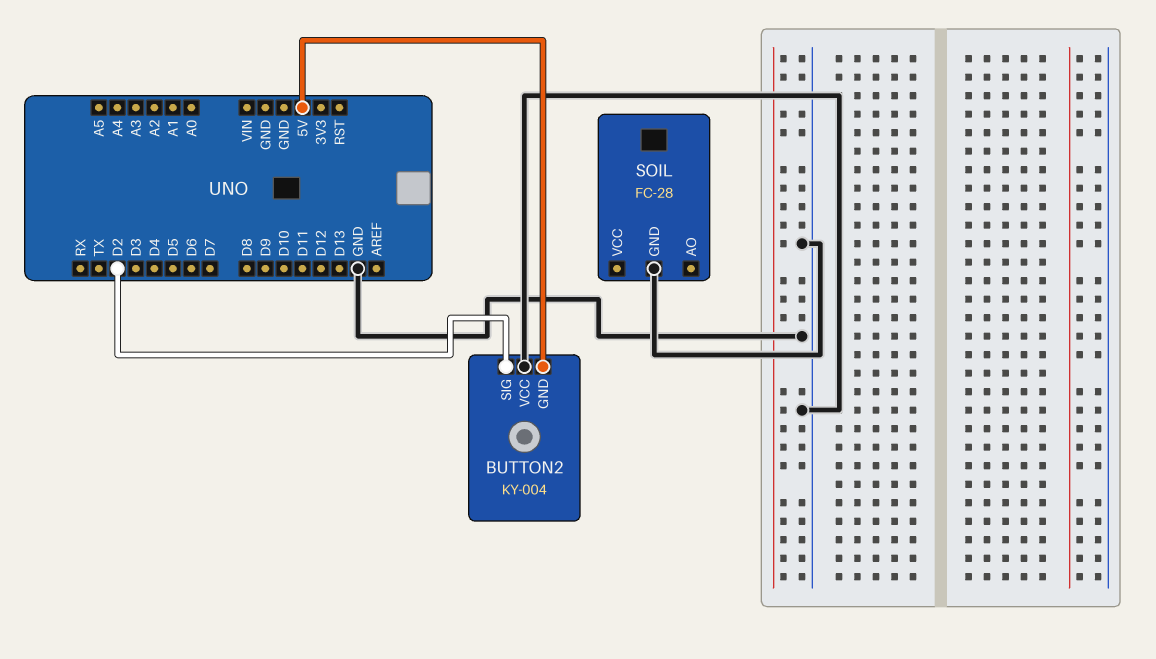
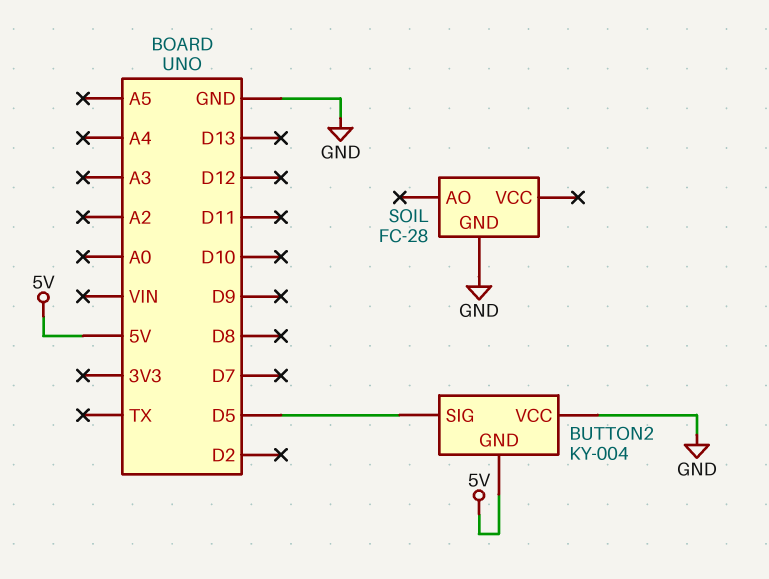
BUTTON2 pin SIG: D2 -> D5

